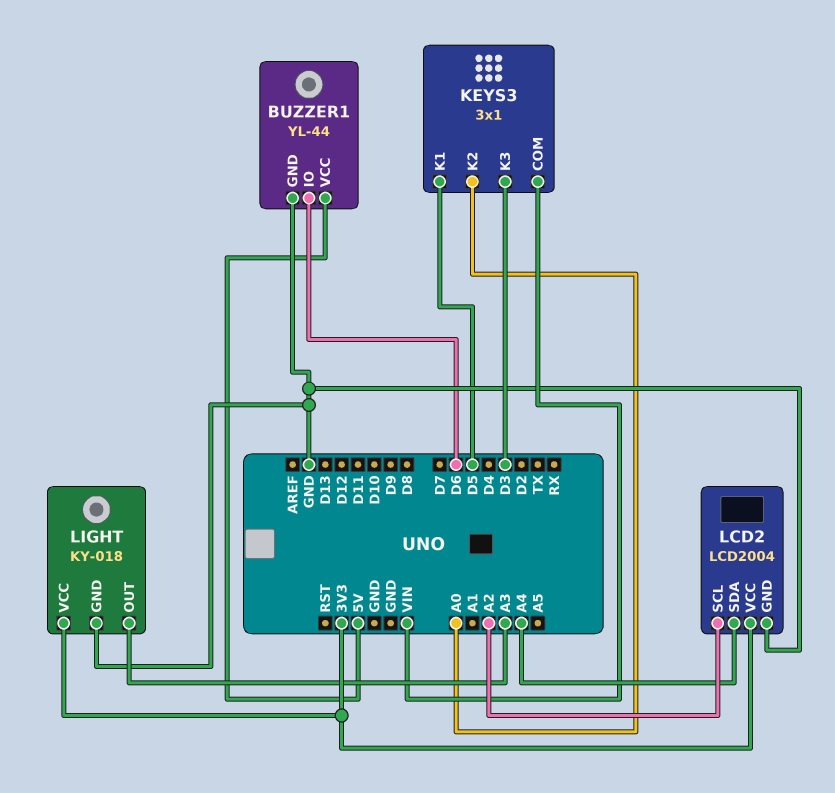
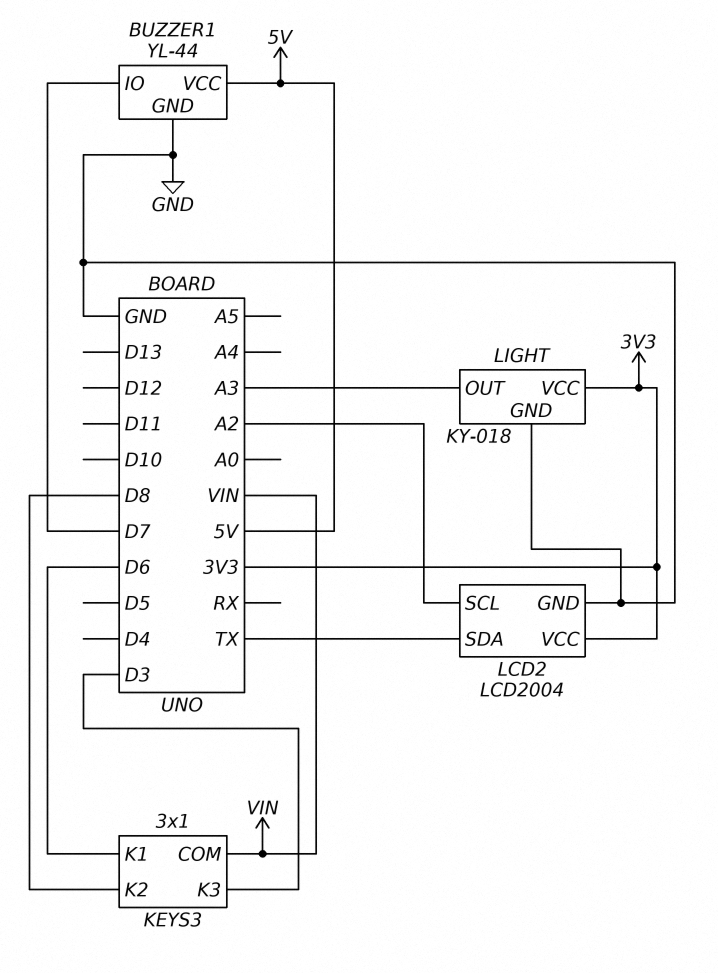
BUZZER1 pin IO: D6 -> D7
KEYS3 pin K1: D5 -> D6
KEYS3 pin K2: A0 -> D8
LCD2 pin SDA: A4 -> TX

